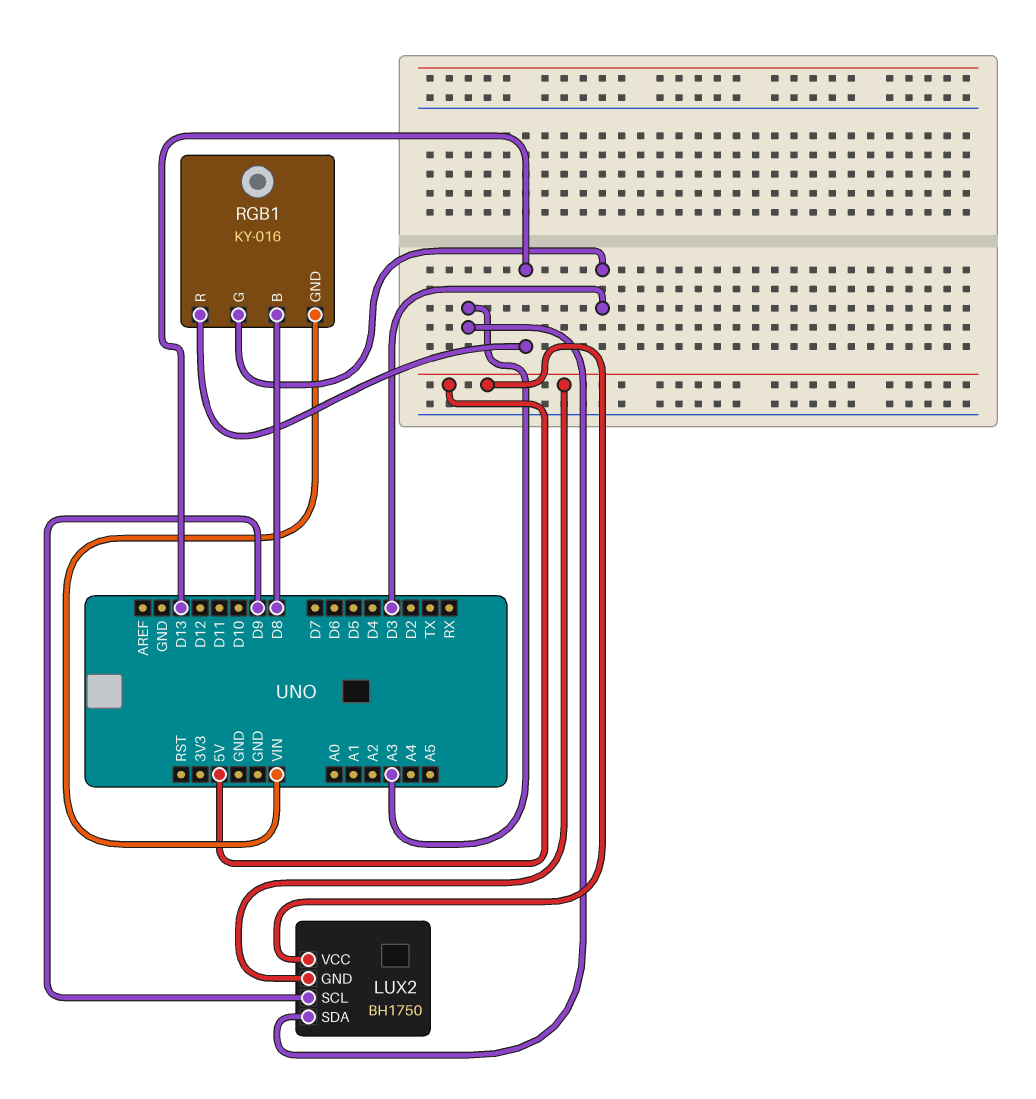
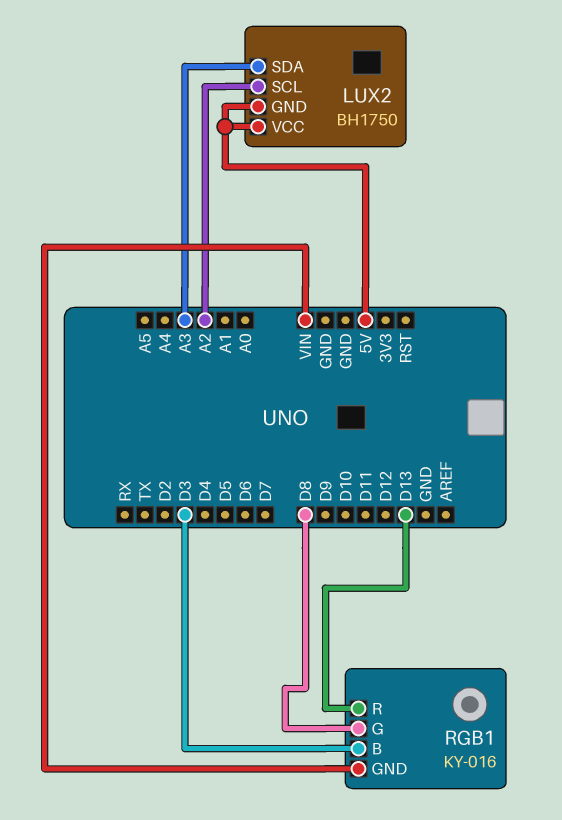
LUX2 pin SCL: D9 -> A2
RGB1 pin B: D8 -> D3
RGB1 pin G: D3 -> D8

